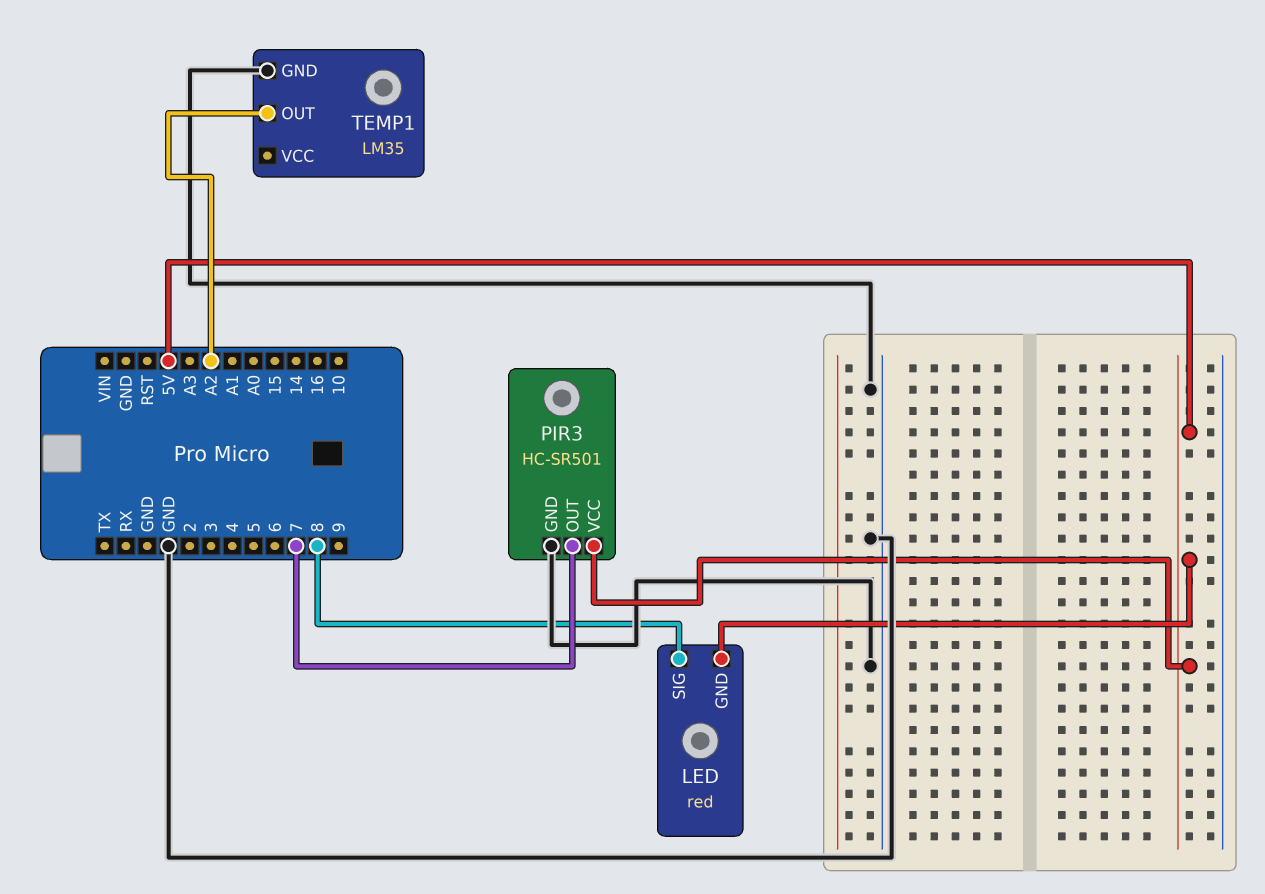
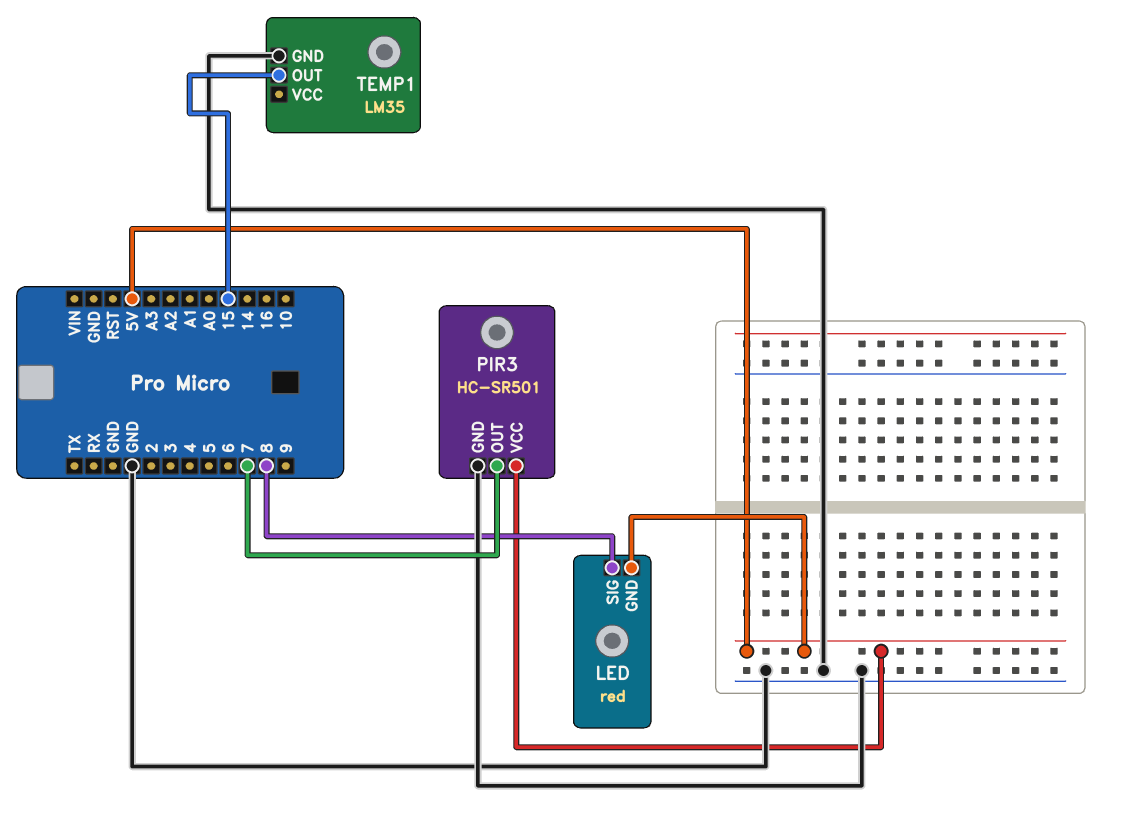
TEMP1 pin OUT: A2 -> 15

